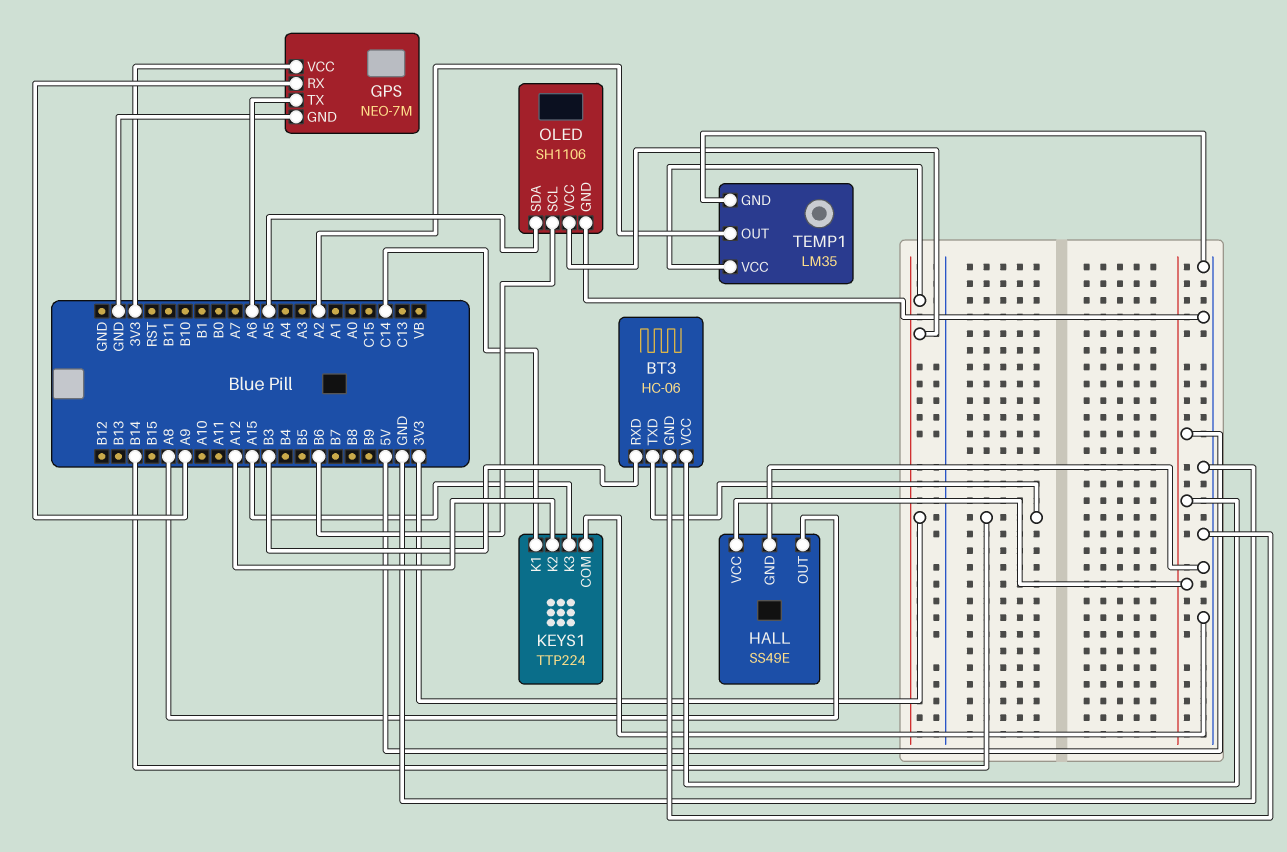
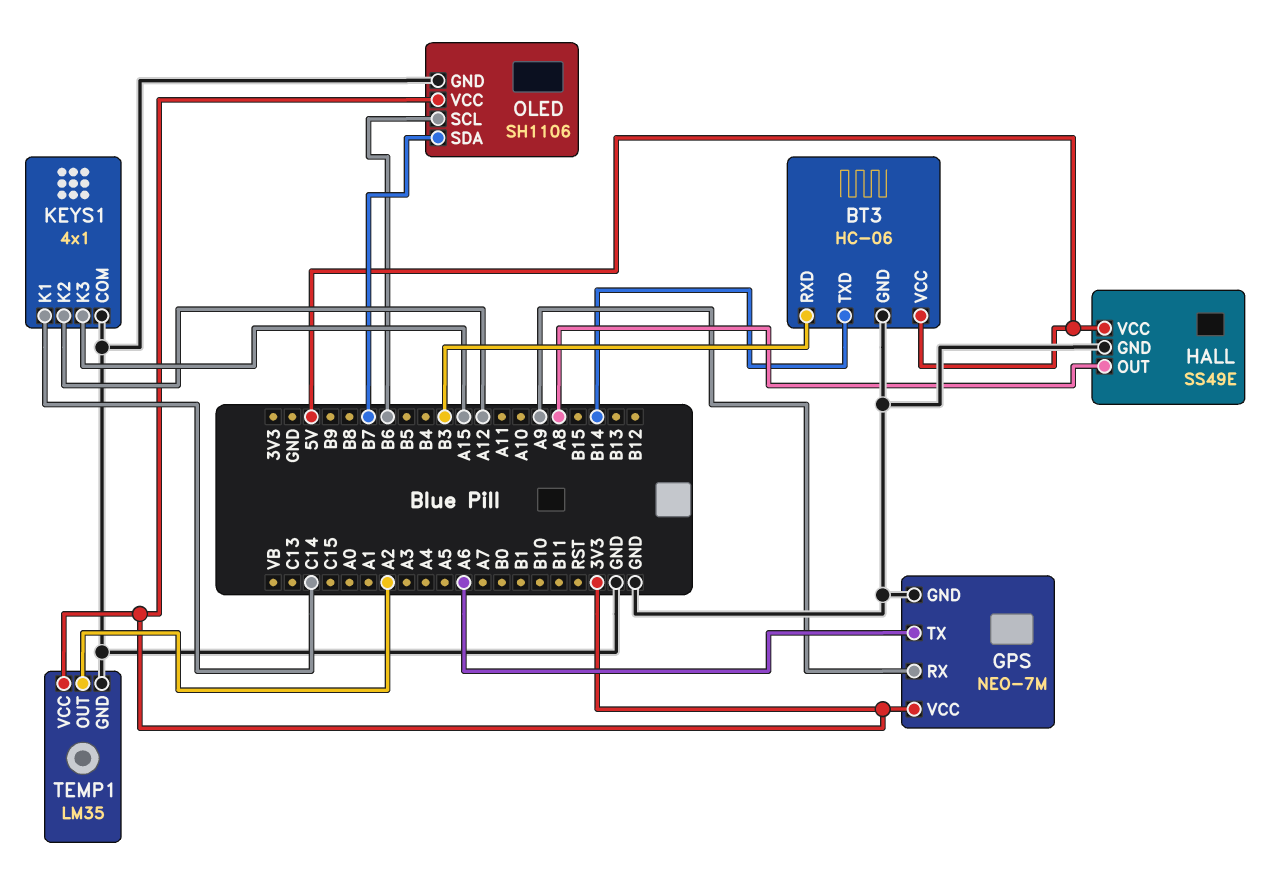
KEYS1: TTP224 -> 4x1
OLED pin SDA: A5 -> B7

